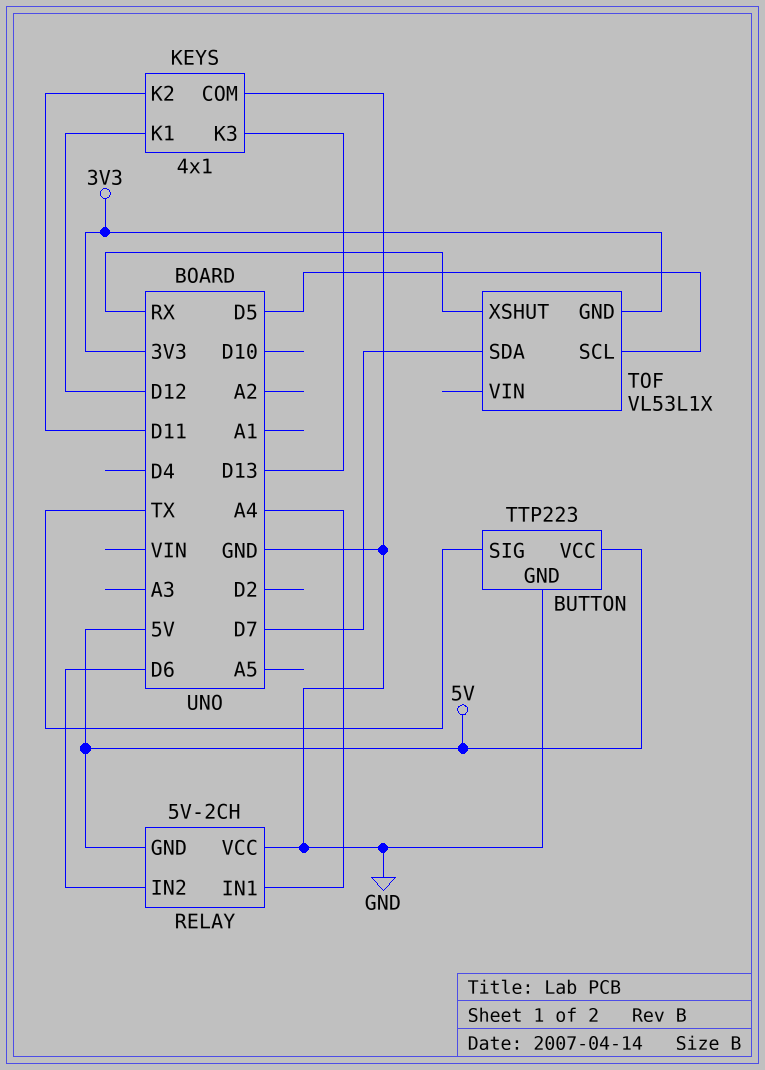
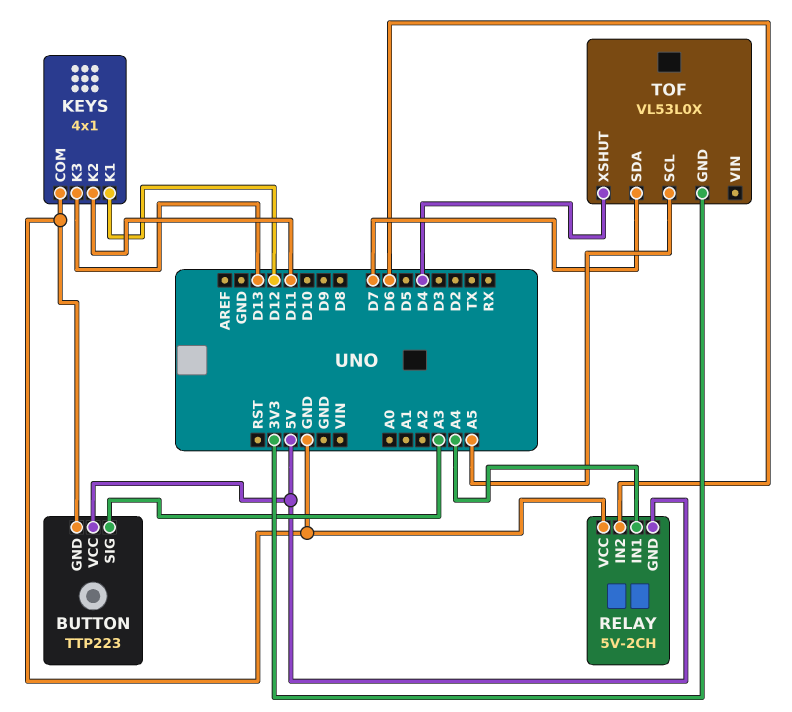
BUTTON pin SIG: TX -> A3
TOF: VL53L1X -> VL53L0X
TOF pin SCL: D5 -> A5
TOF pin XSHUT: RX -> D4

